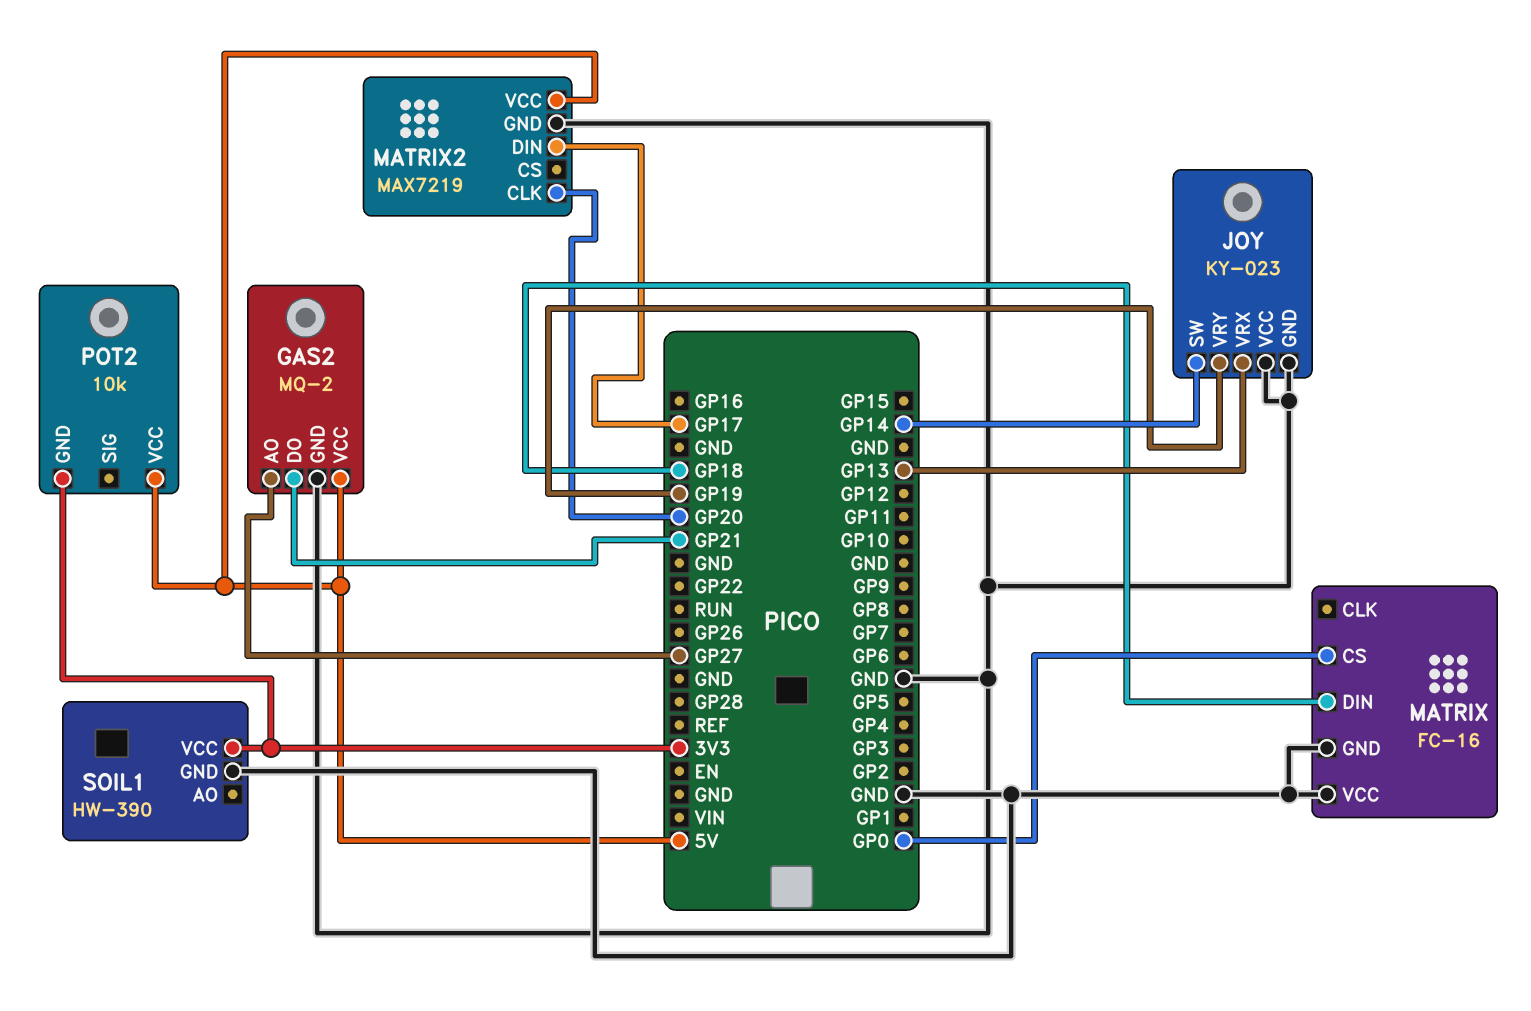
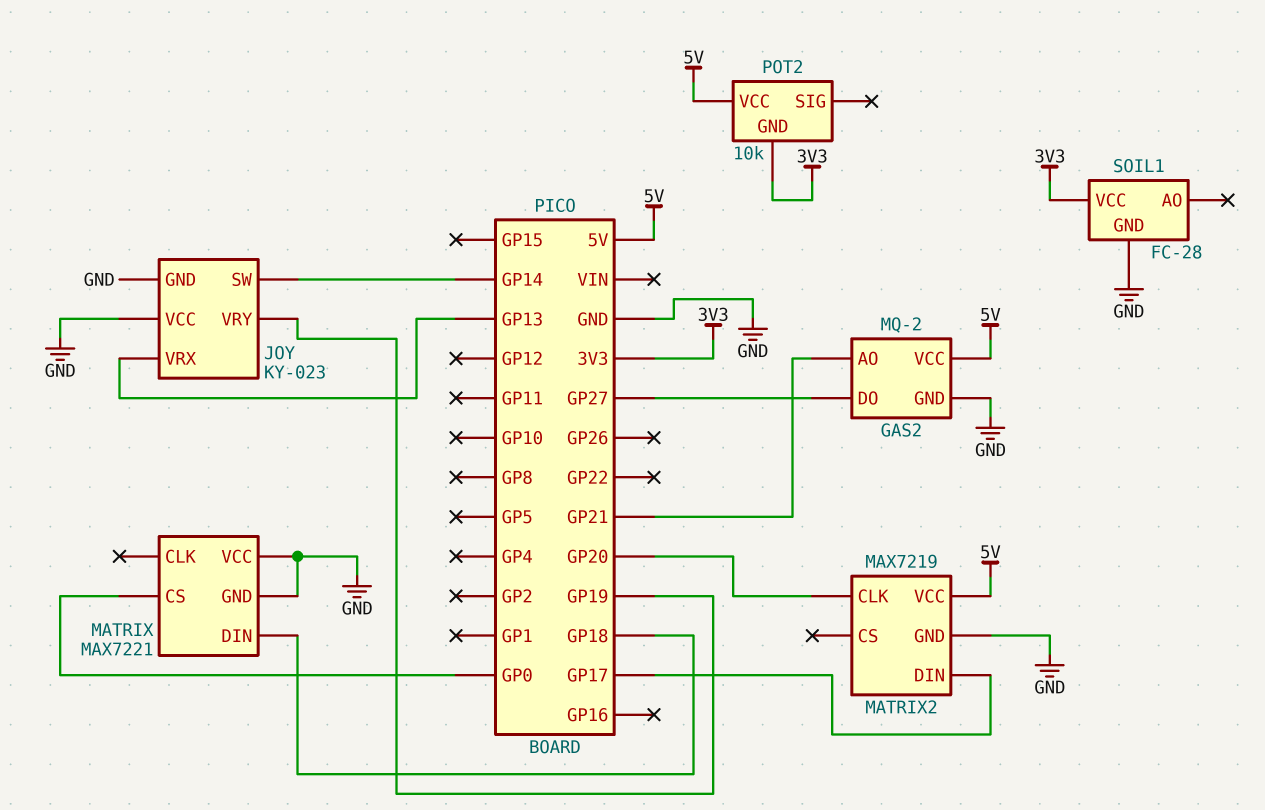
GAS2 pin AO: GP27 -> GP21
GAS2 pin DO: GP21 -> GP27
MATRIX: FC-16 -> MAX7221
SOIL1: HW-390 -> FC-28

